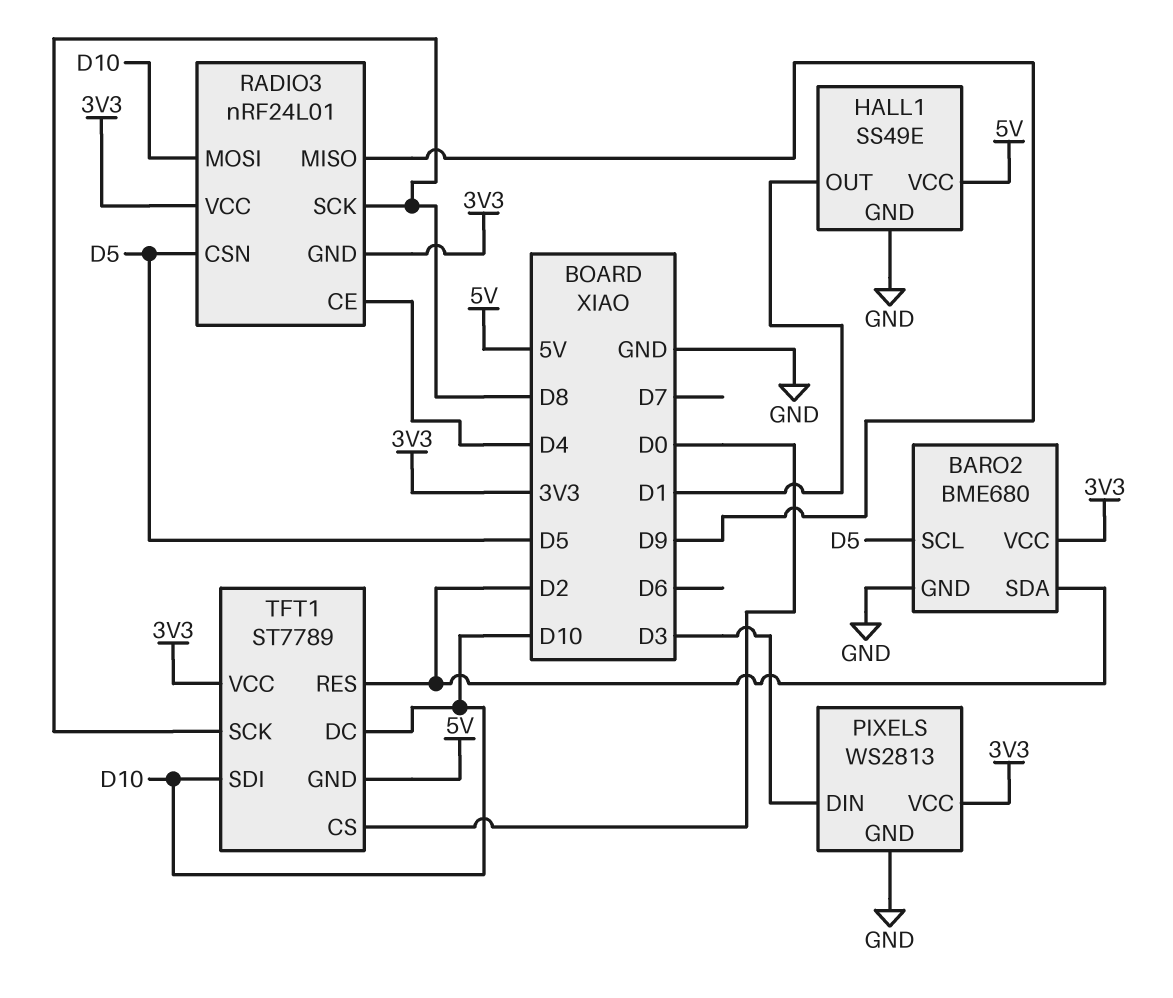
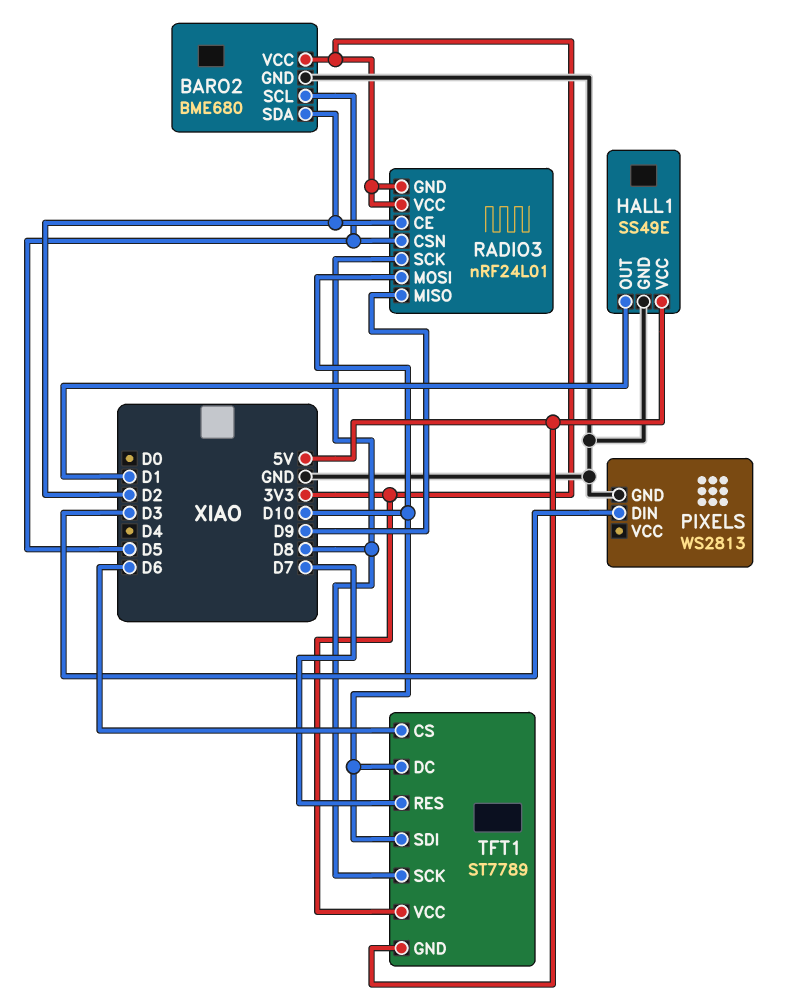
PIXELS pin VCC: 3V3 -> none
RADIO3 pin CE: D4 -> D2
TFT1 pin CS: D0 -> D6
TFT1 pin RES: D2 -> D7

